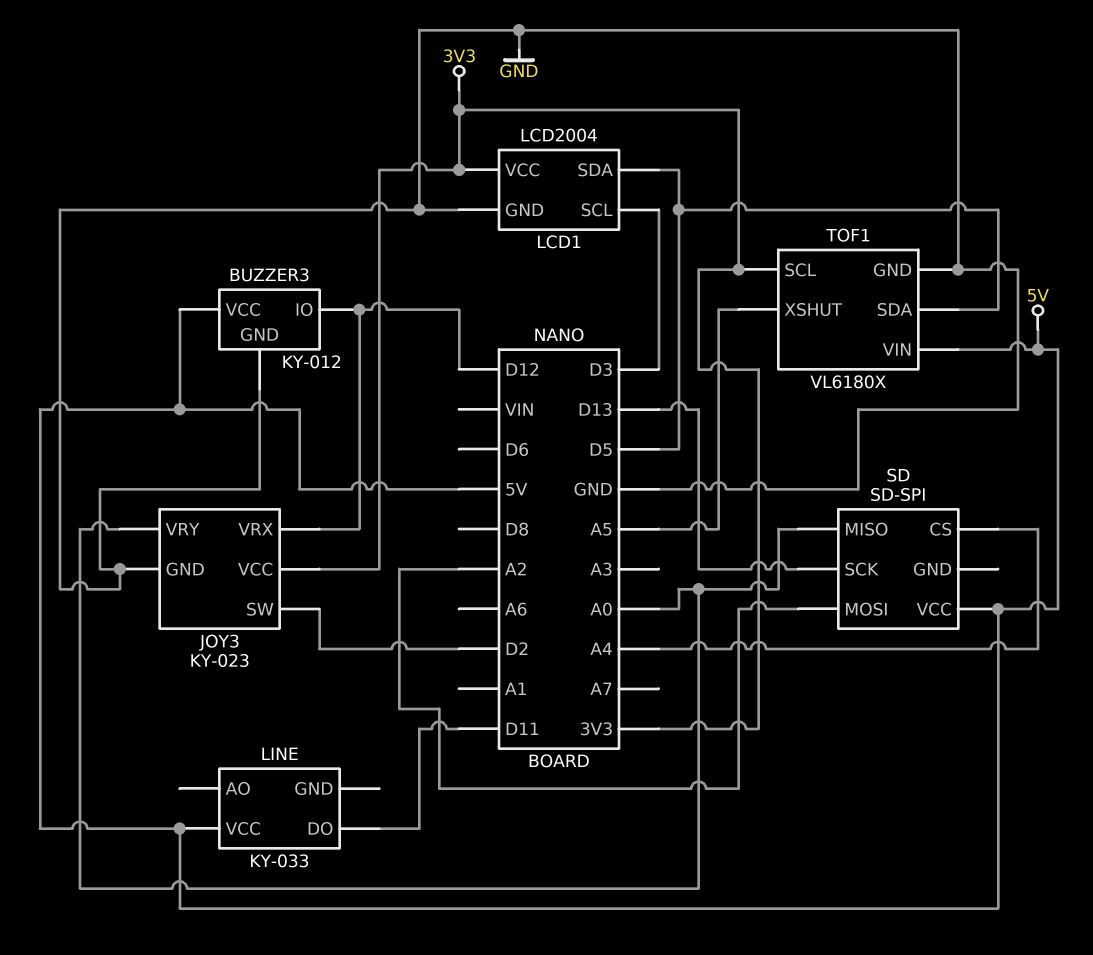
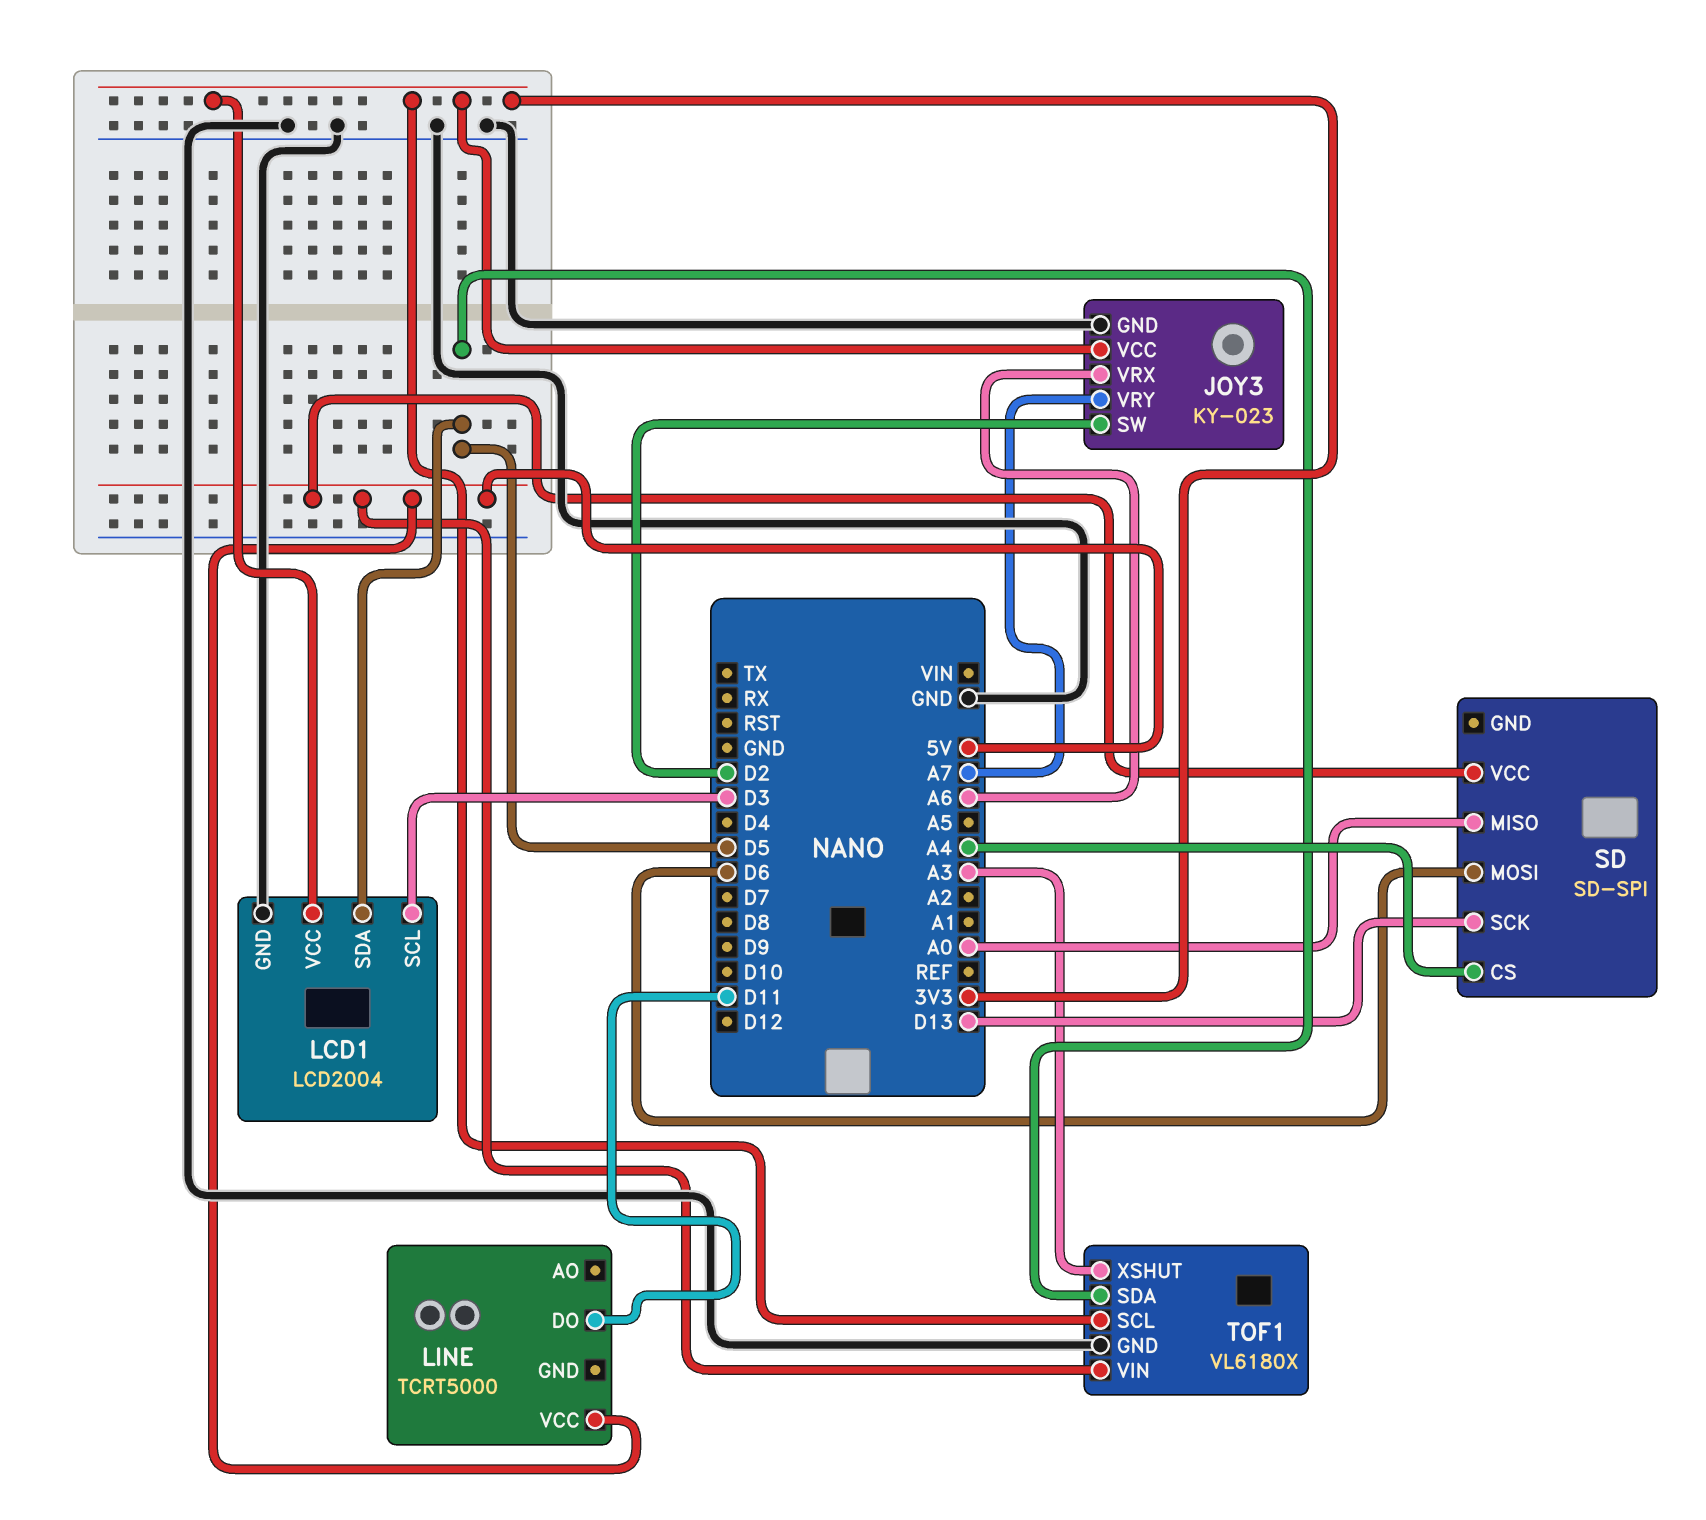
BUZZER3: KY-012 -> none
BUZZER3 pin GND: GND -> none
BUZZER3 pin IO: D12 -> none
BUZZER3 pin VCC: 5V -> none
JOY3 pin VRX: D12 -> A6
JOY3 pin VRY: A0 -> A7
LINE: KY-033 -> TCRT5000
SD pin MOSI: A2 -> D6
TOF1 pin XSHUT: A5 -> A3

